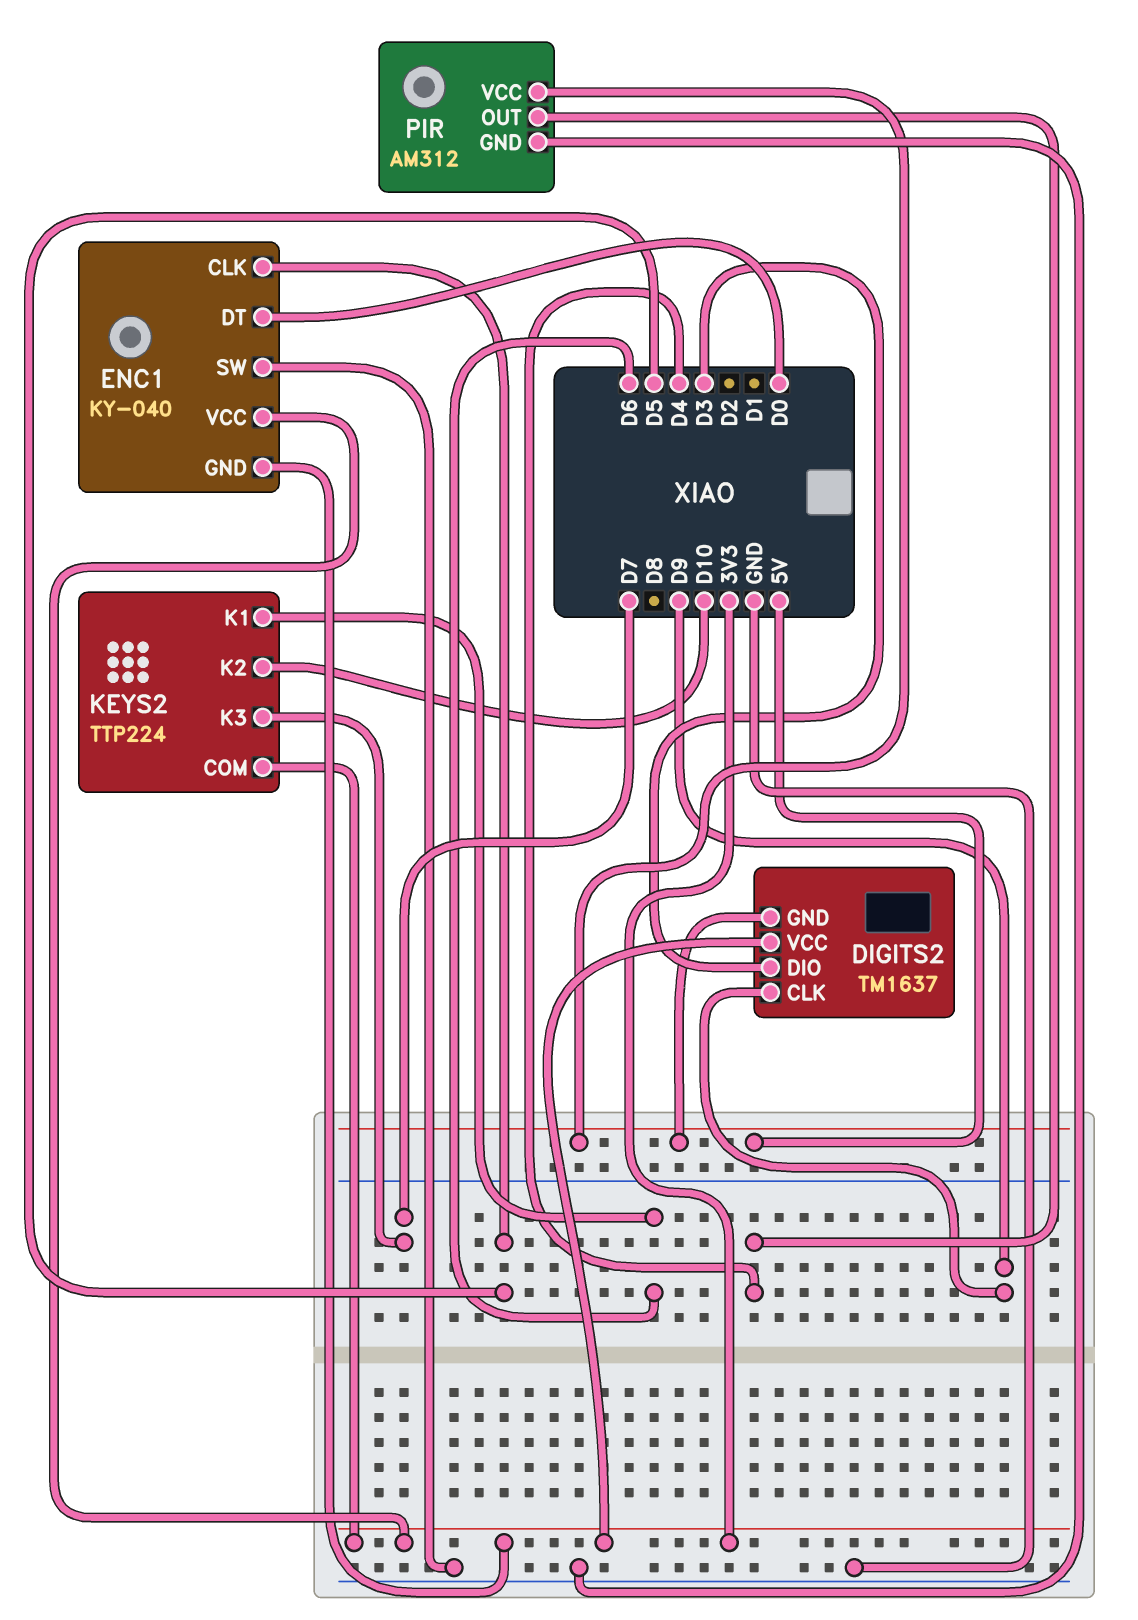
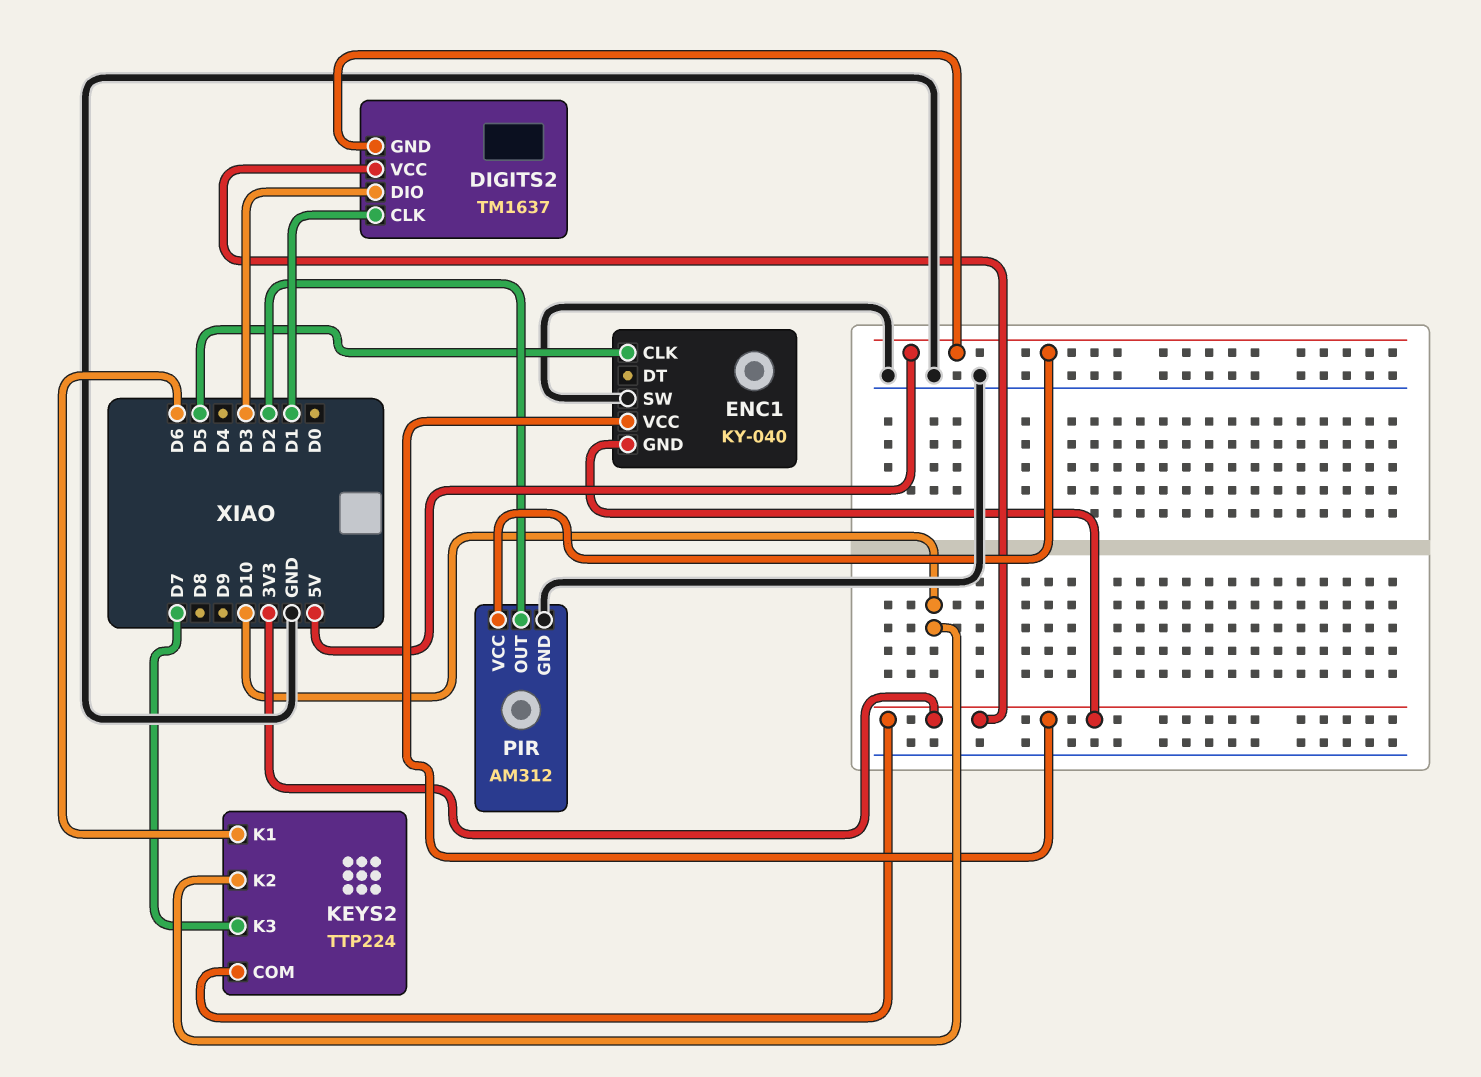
DIGITS2 pin CLK: D9 -> D1
ENC1 pin DT: D0 -> none
PIR pin OUT: D4 -> D2

